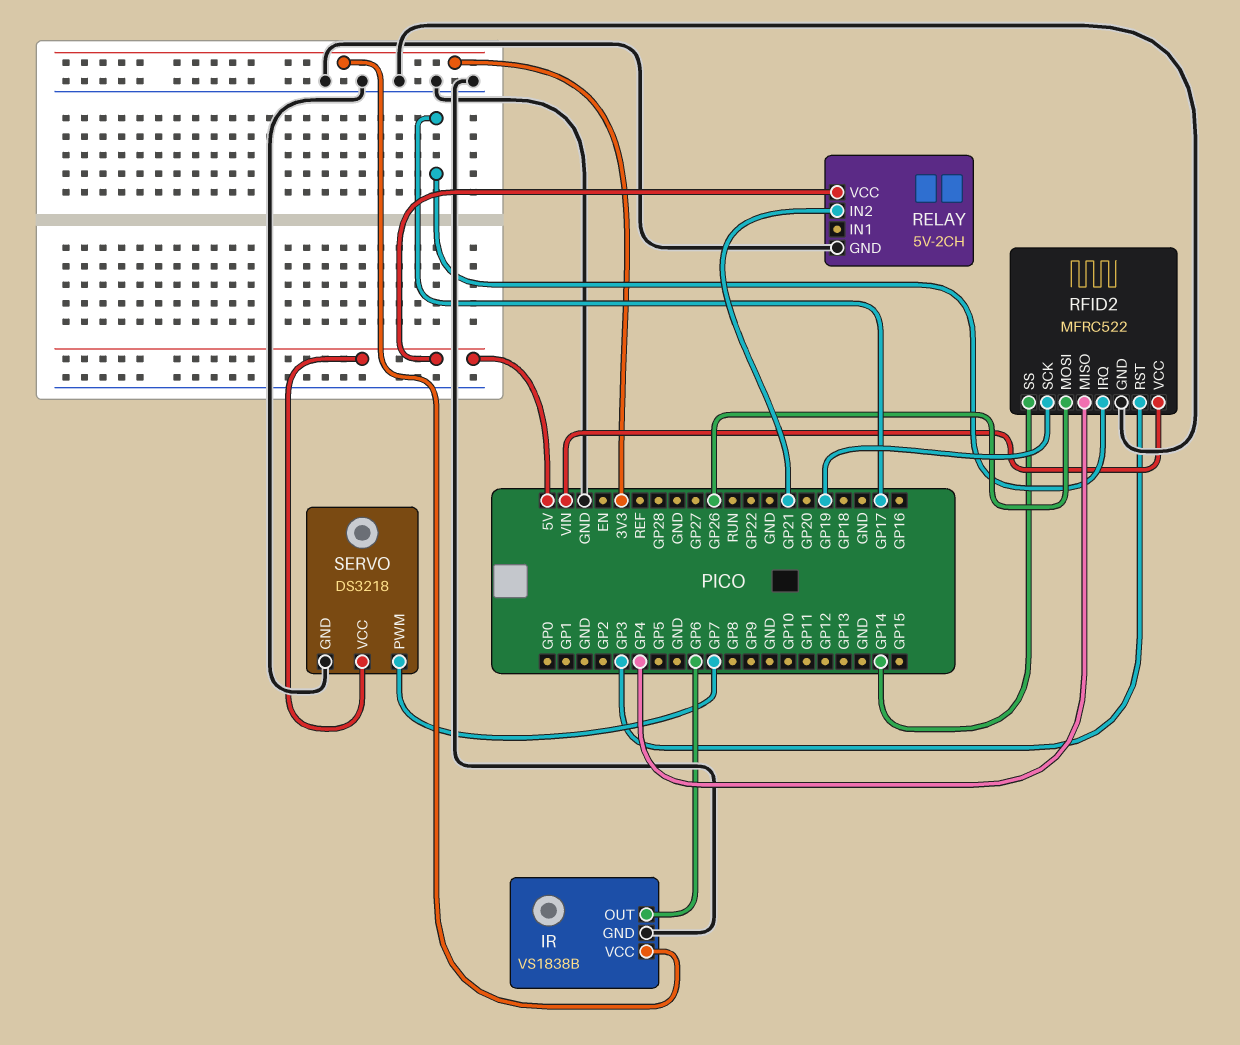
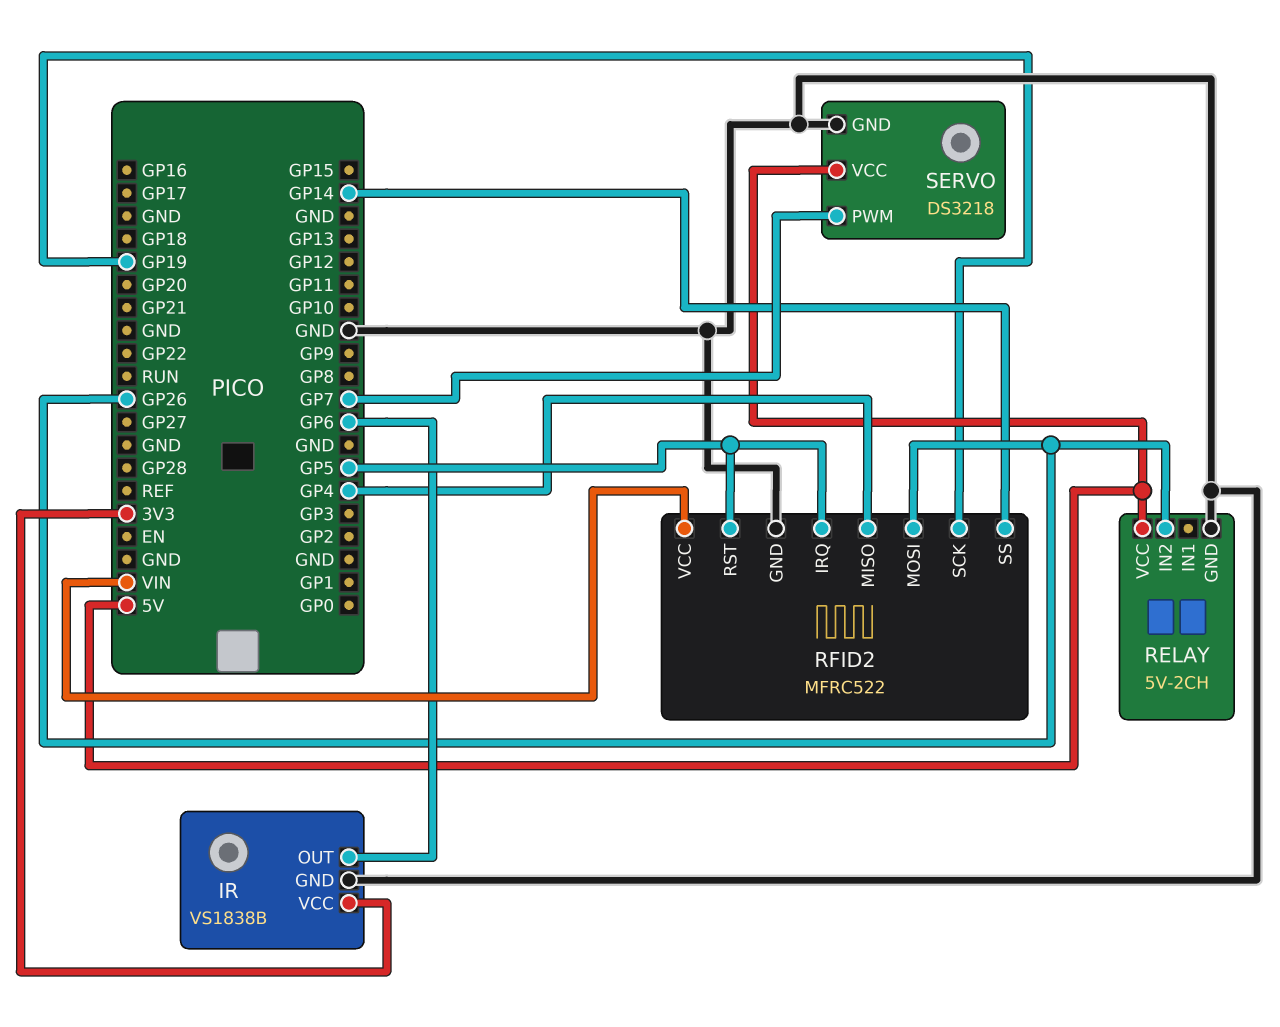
RELAY pin IN2: GP21 -> GP26
RFID2 pin IRQ: GP17 -> GP5
RFID2 pin RST: GP3 -> GP5

